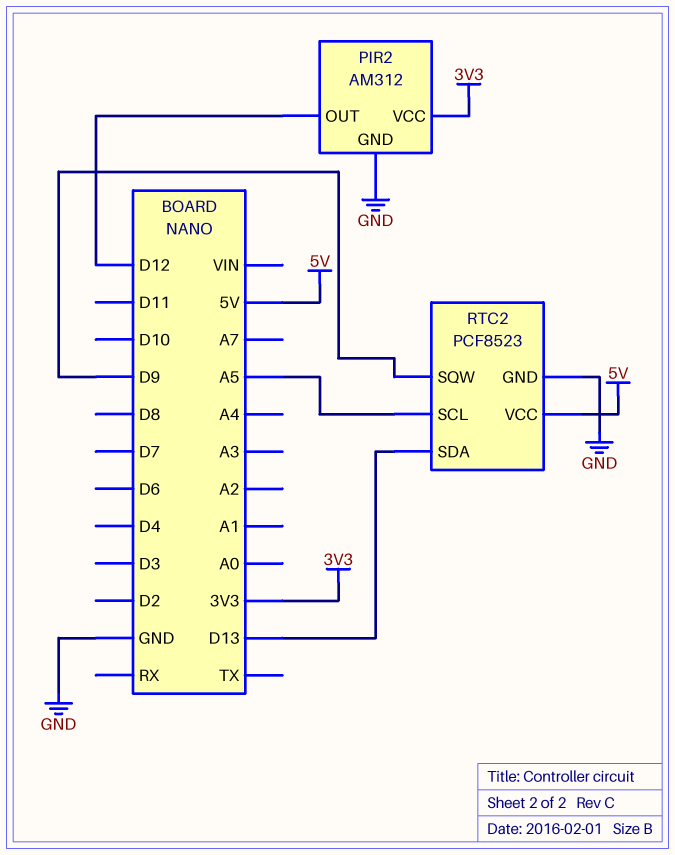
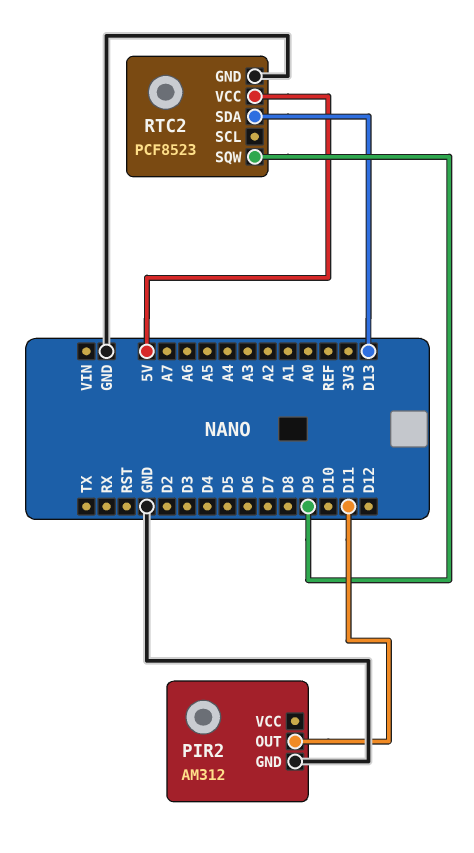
PIR2 pin OUT: D12 -> D11
PIR2 pin VCC: 3V3 -> none
RTC2 pin SCL: A5 -> none

